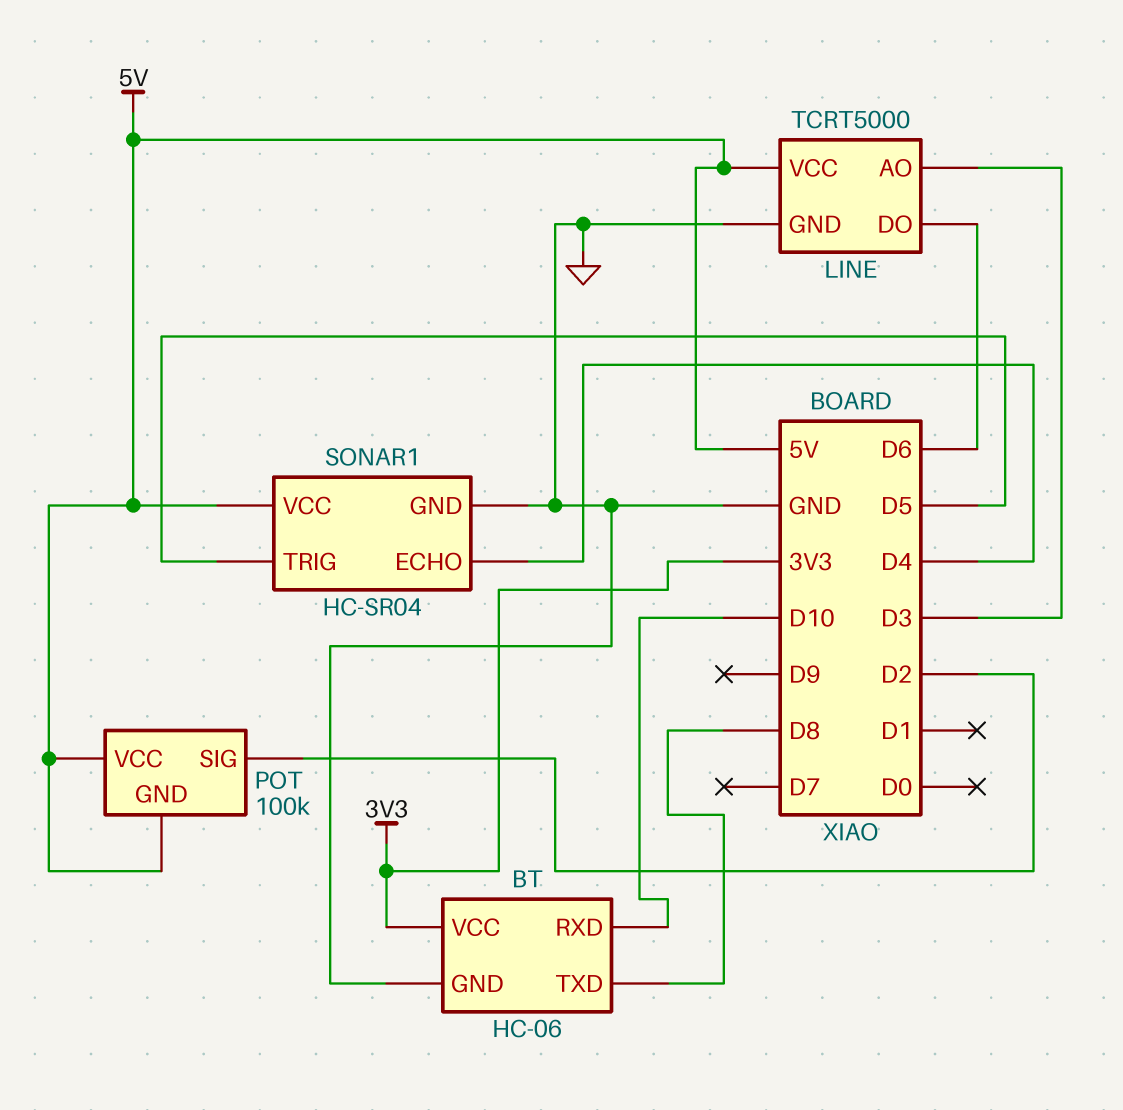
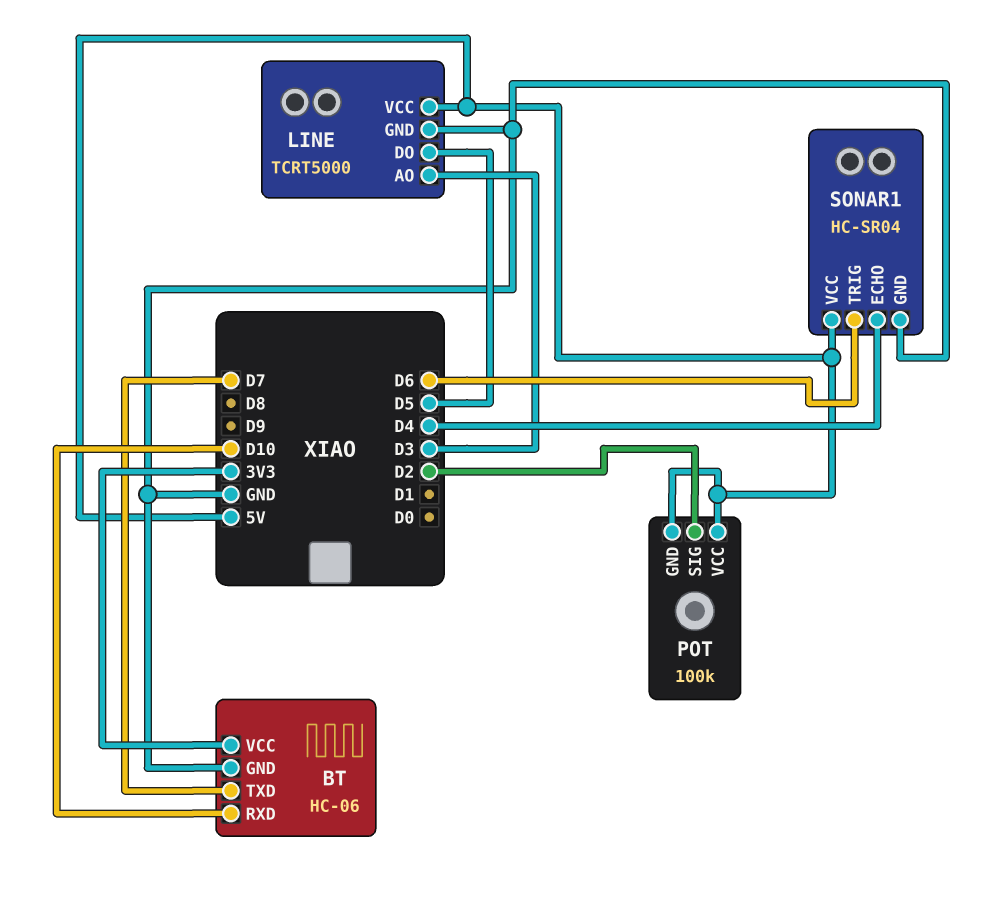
BT pin TXD: D8 -> D7
LINE pin DO: D6 -> D5
SONAR1 pin TRIG: D5 -> D6

